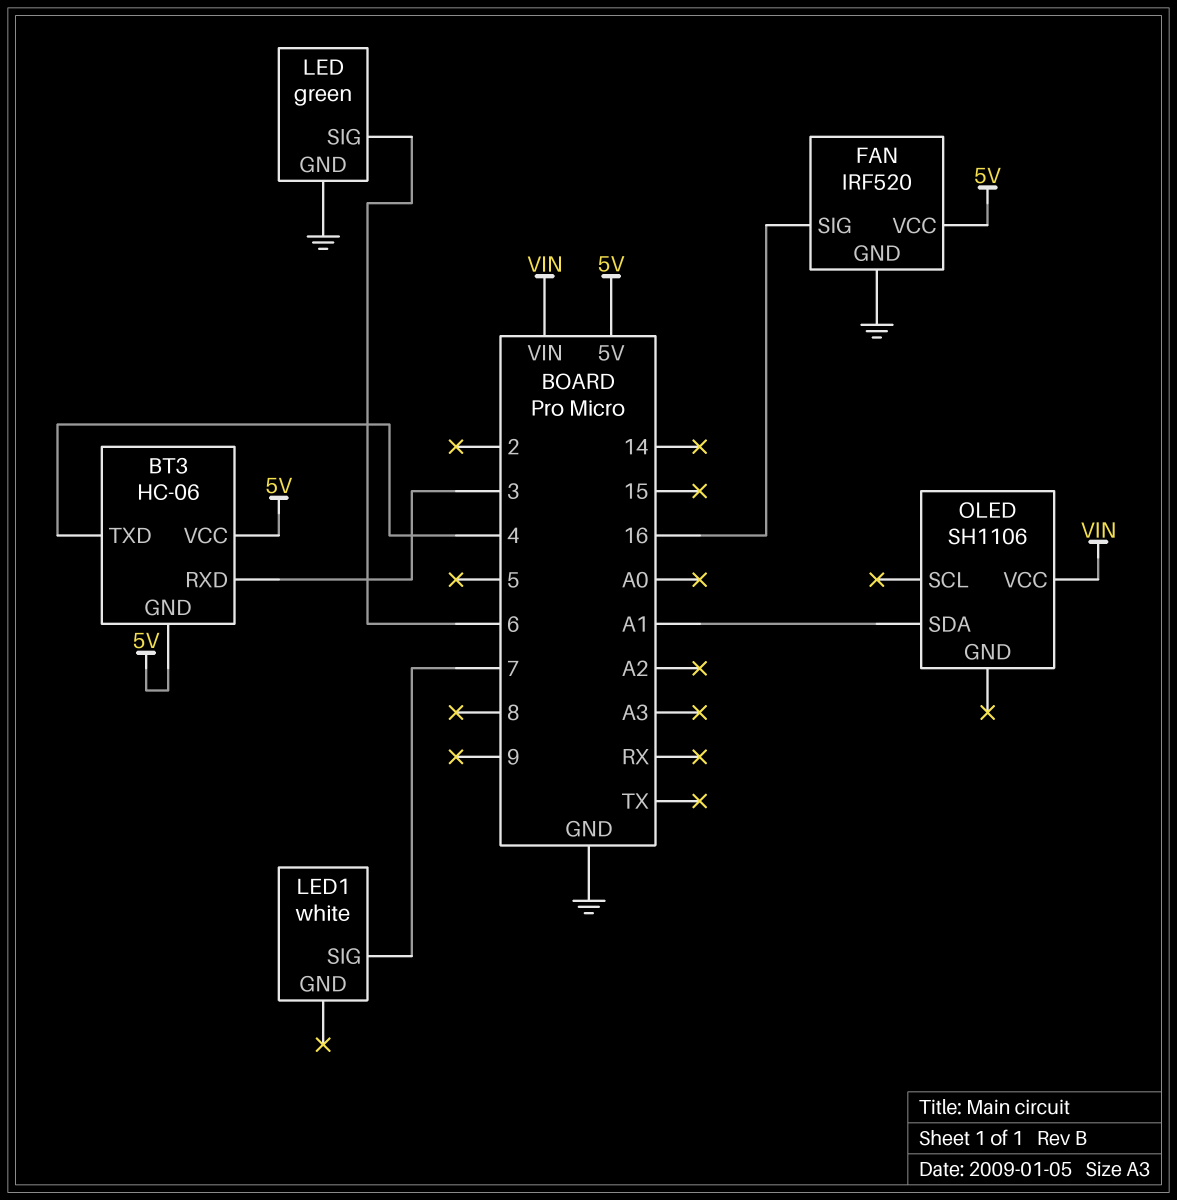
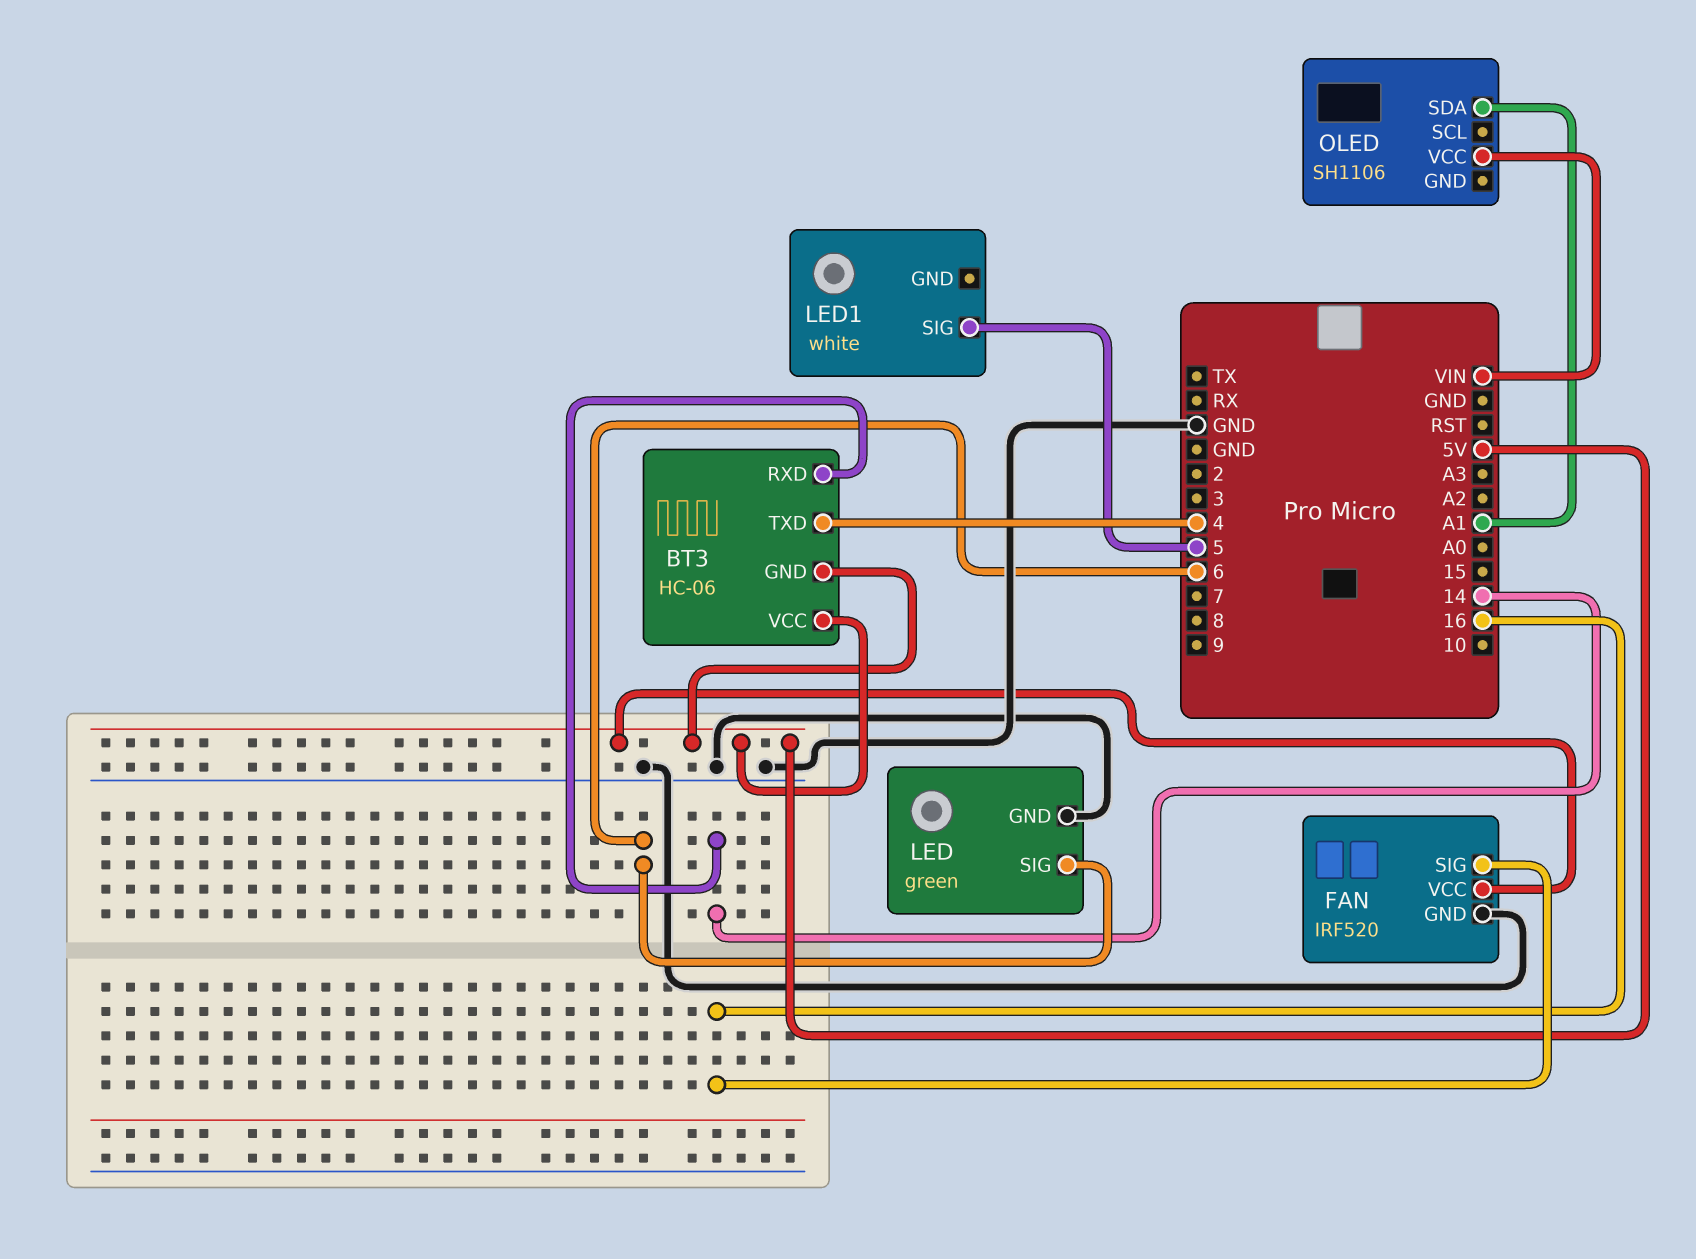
BT3 pin RXD: 3 -> 14
LED1 pin SIG: 7 -> 5

